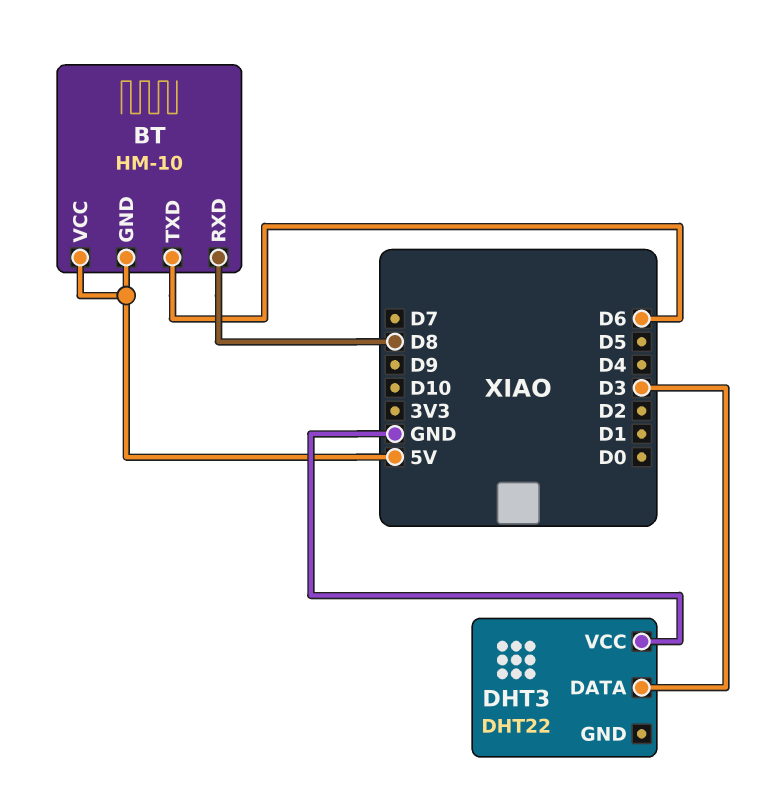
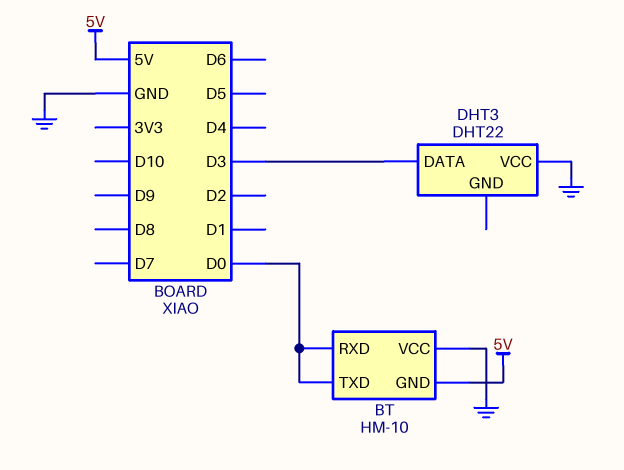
BT pin RXD: D8 -> D0
BT pin TXD: D6 -> D0
BT pin VCC: 5V -> GND

